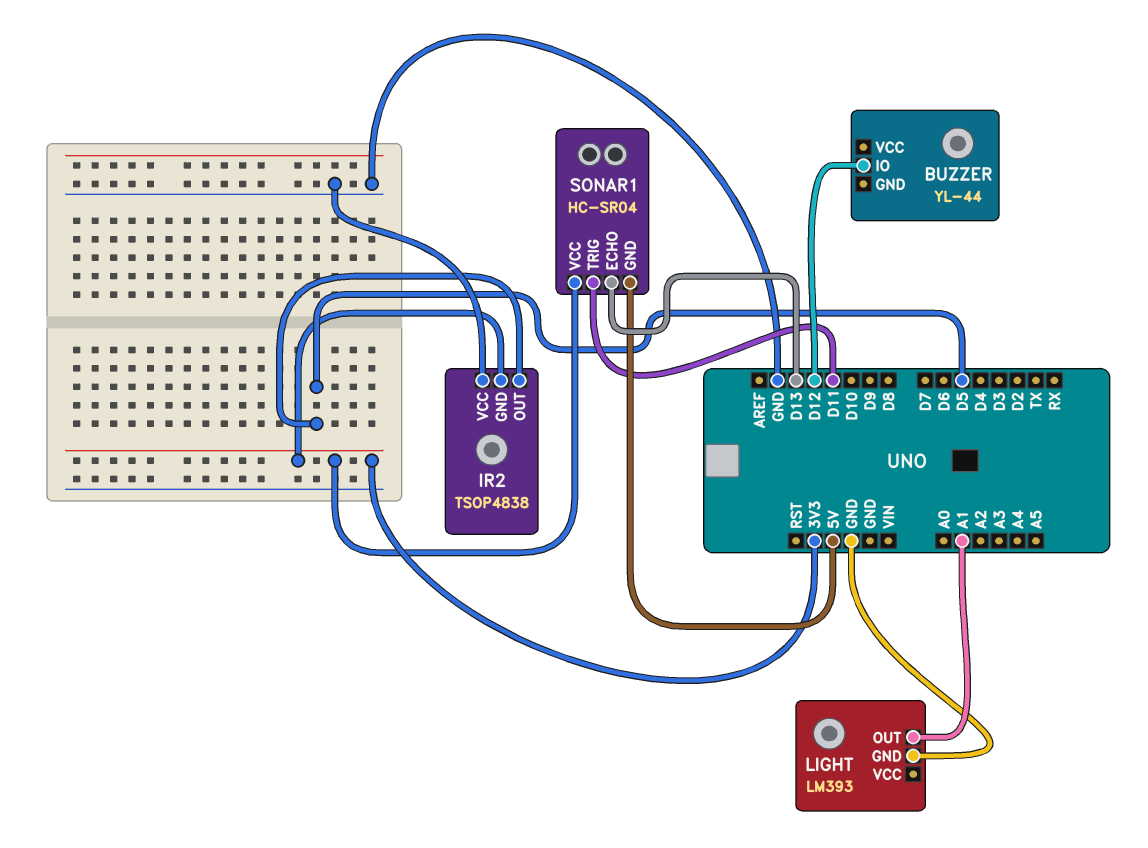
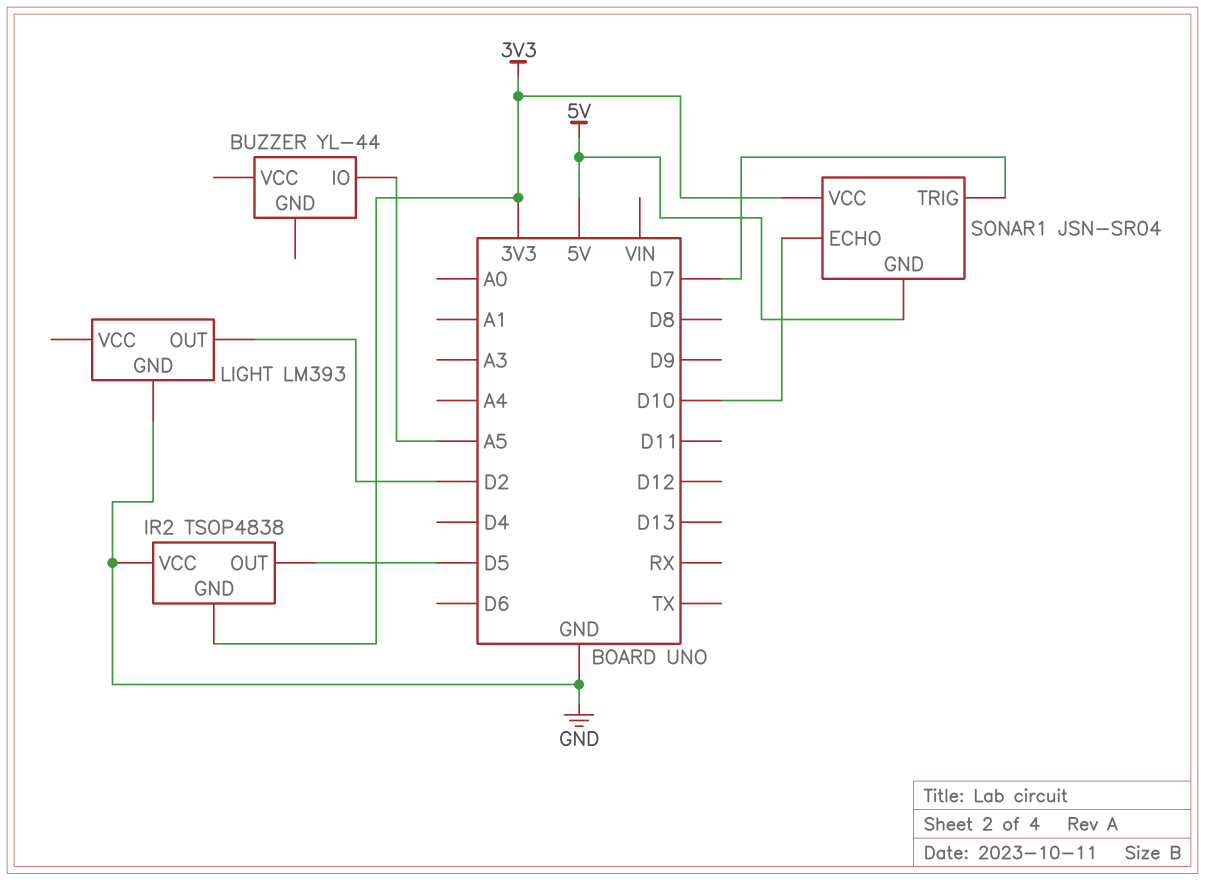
BUZZER pin IO: D12 -> A5
LIGHT pin OUT: A1 -> D2
SONAR1: HC-SR04 -> JSN-SR04
SONAR1 pin ECHO: D13 -> D10
SONAR1 pin TRIG: D11 -> D7

